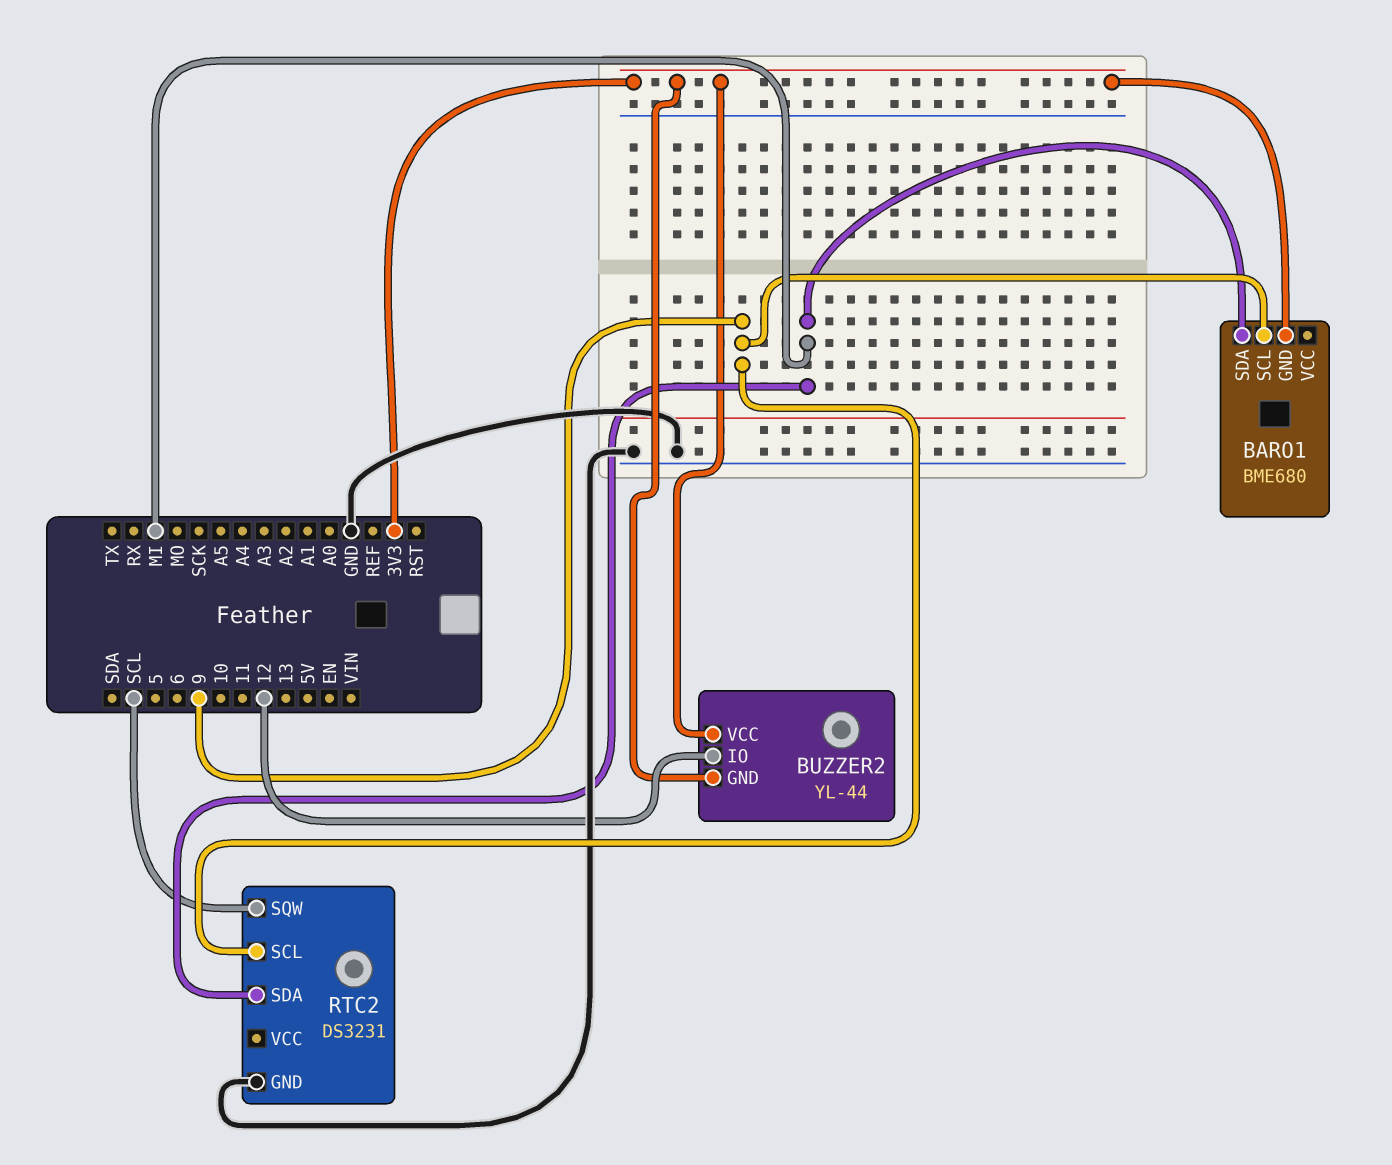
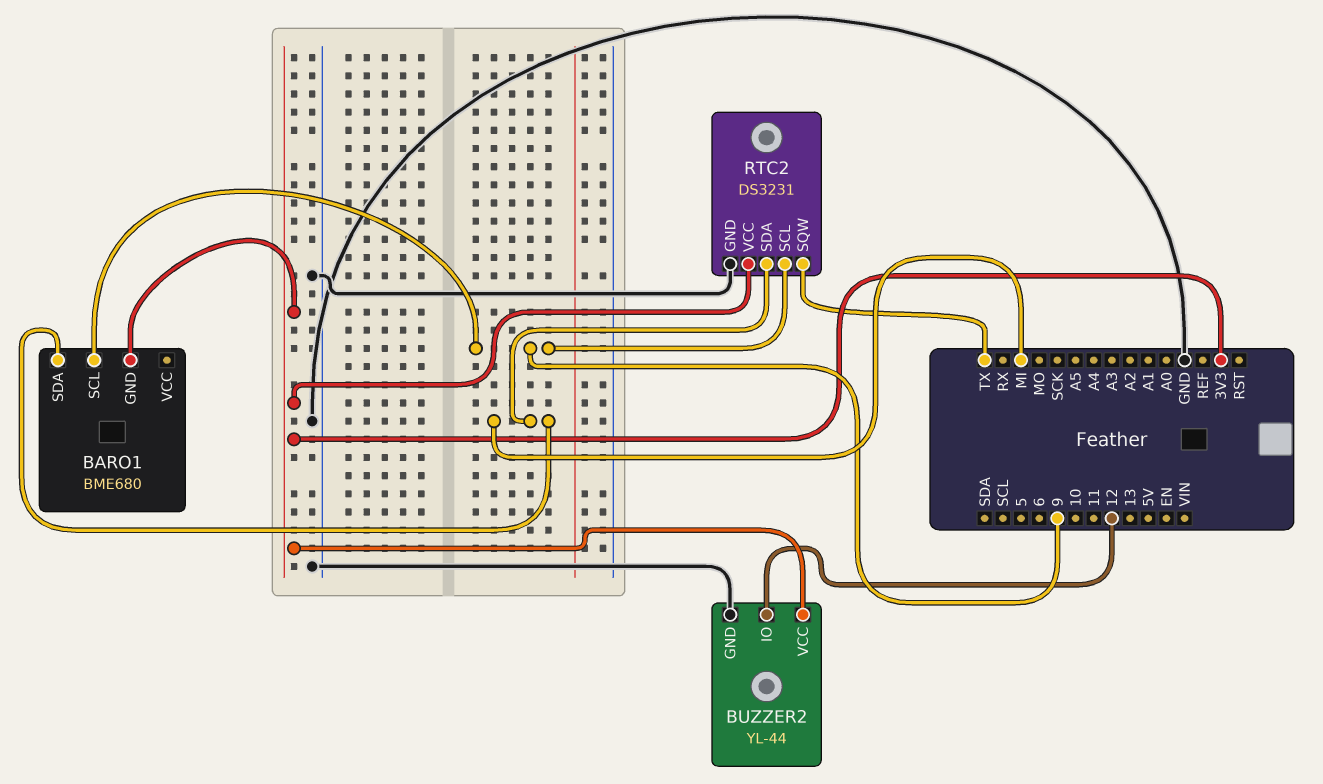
BUZZER2 pin GND: 3V3 -> GND
RTC2 pin SQW: SCL -> TX
RTC2 pin VCC: none -> 3V3

